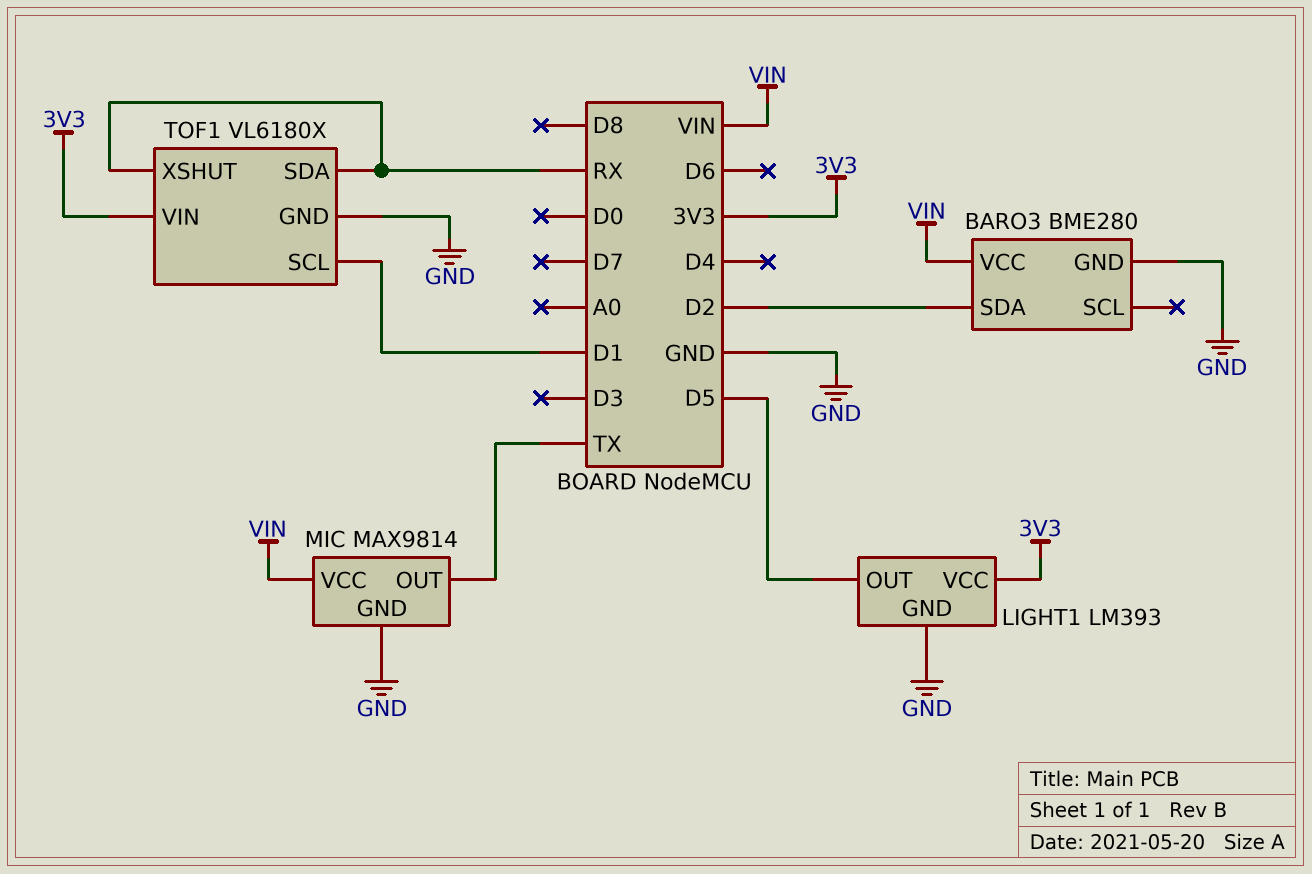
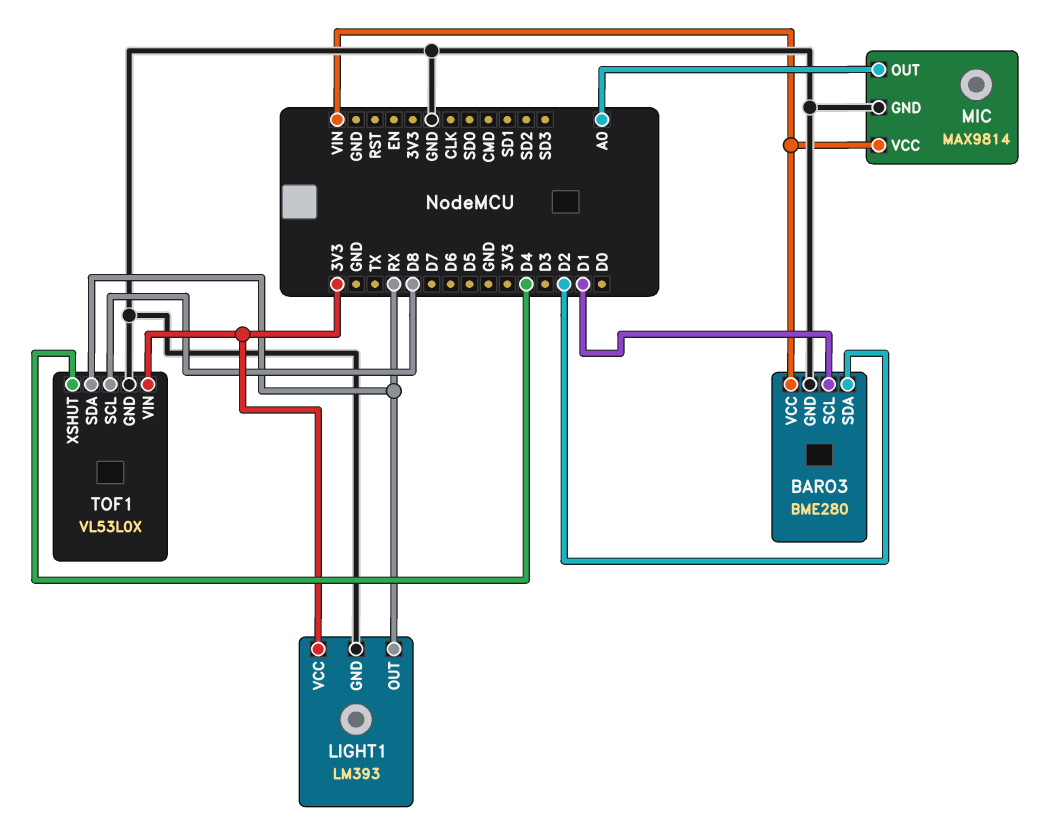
BARO3 pin SCL: none -> D1
LIGHT1 pin OUT: D5 -> RX
MIC pin OUT: TX -> A0
TOF1: VL6180X -> VL53L0X
TOF1 pin SCL: D1 -> D8
TOF1 pin XSHUT: RX -> D4

